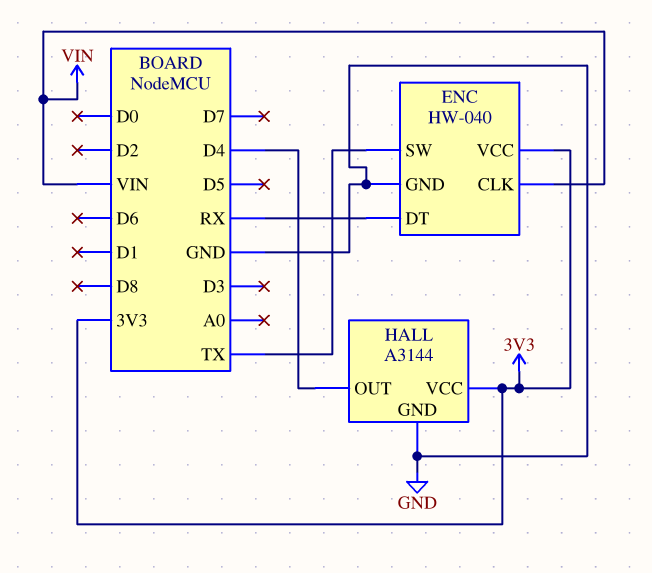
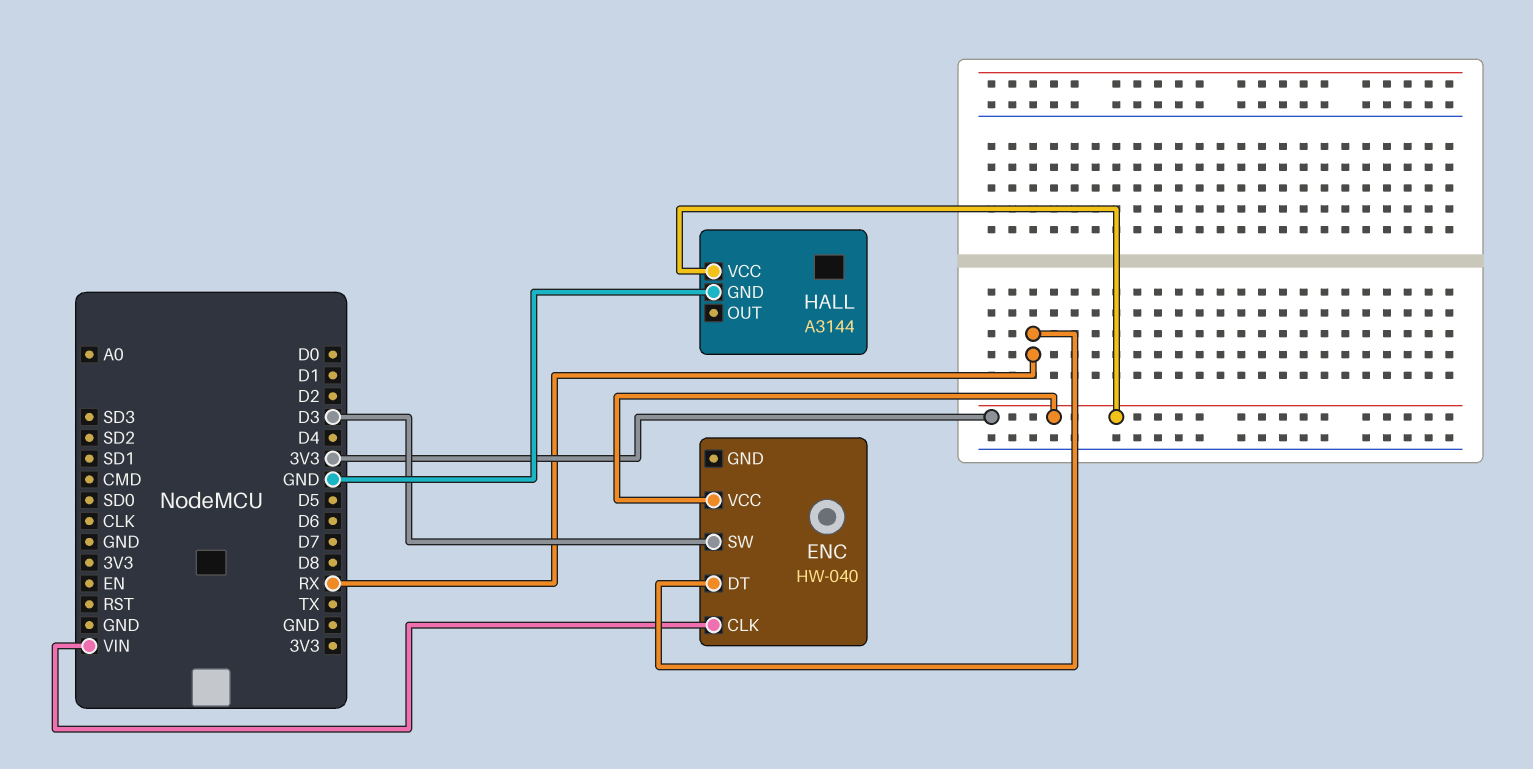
ENC pin GND: GND -> none
ENC pin SW: TX -> D3
HALL pin OUT: D4 -> none

